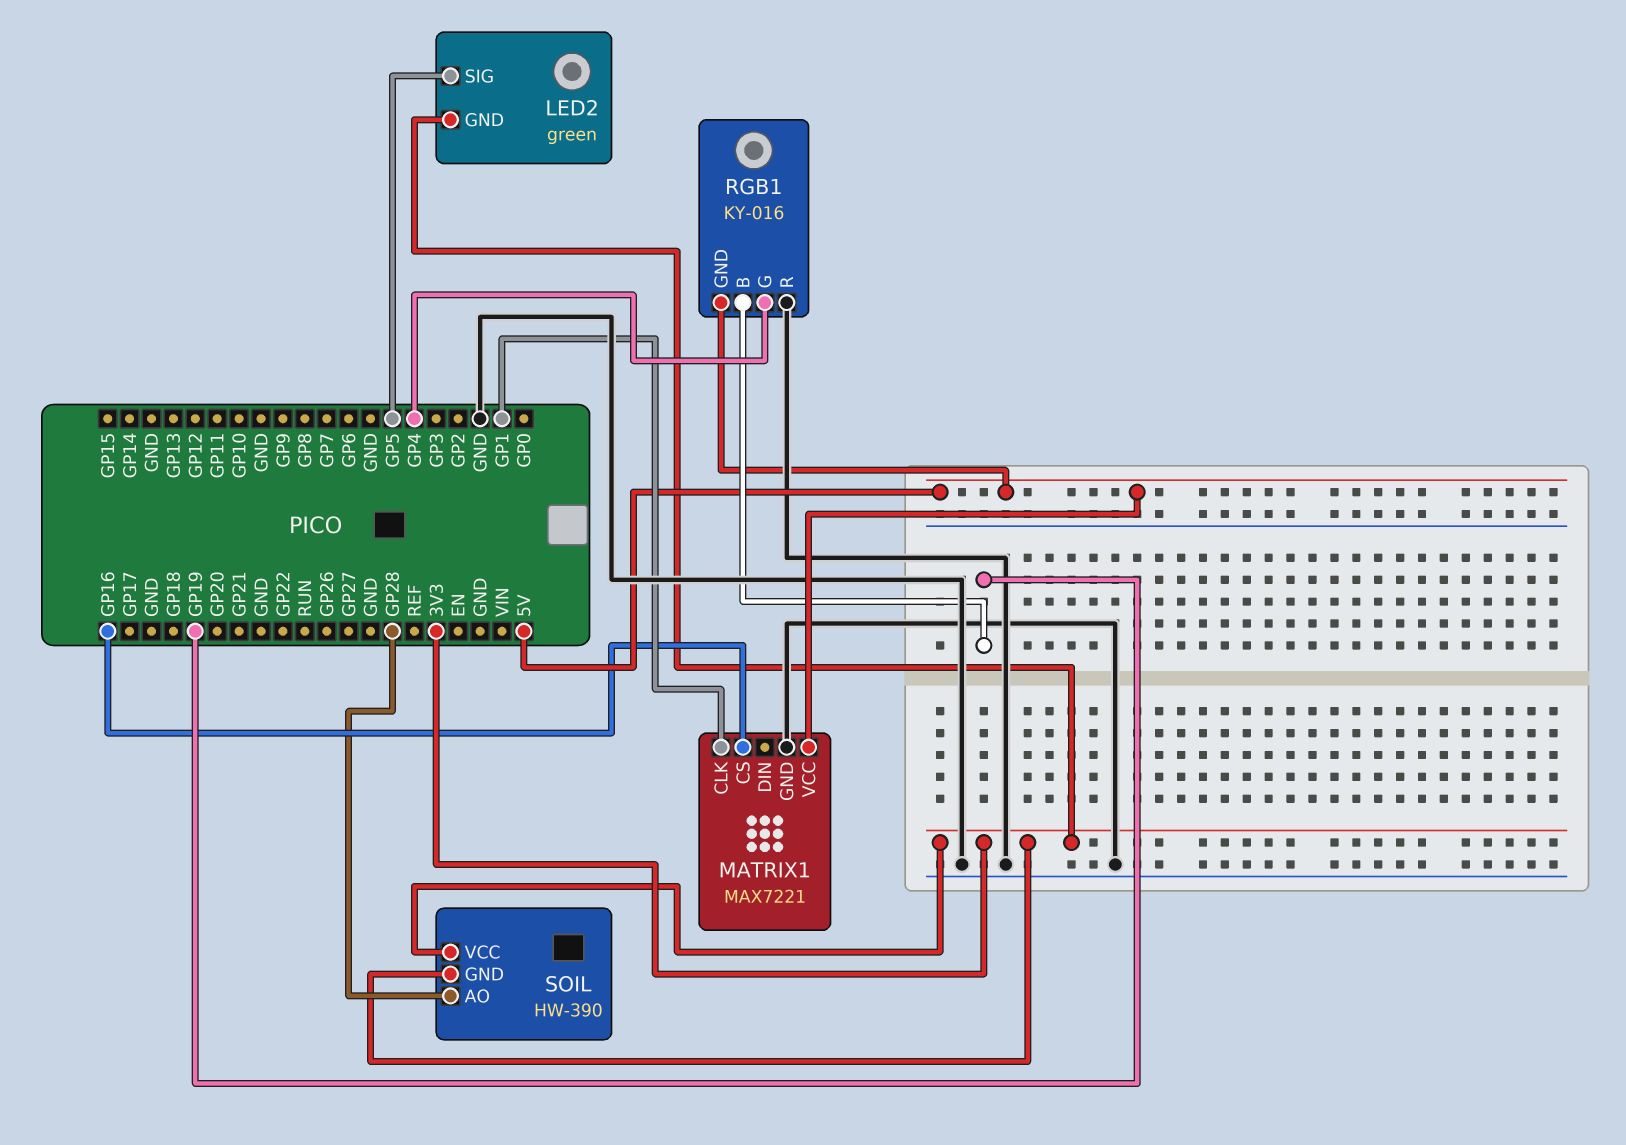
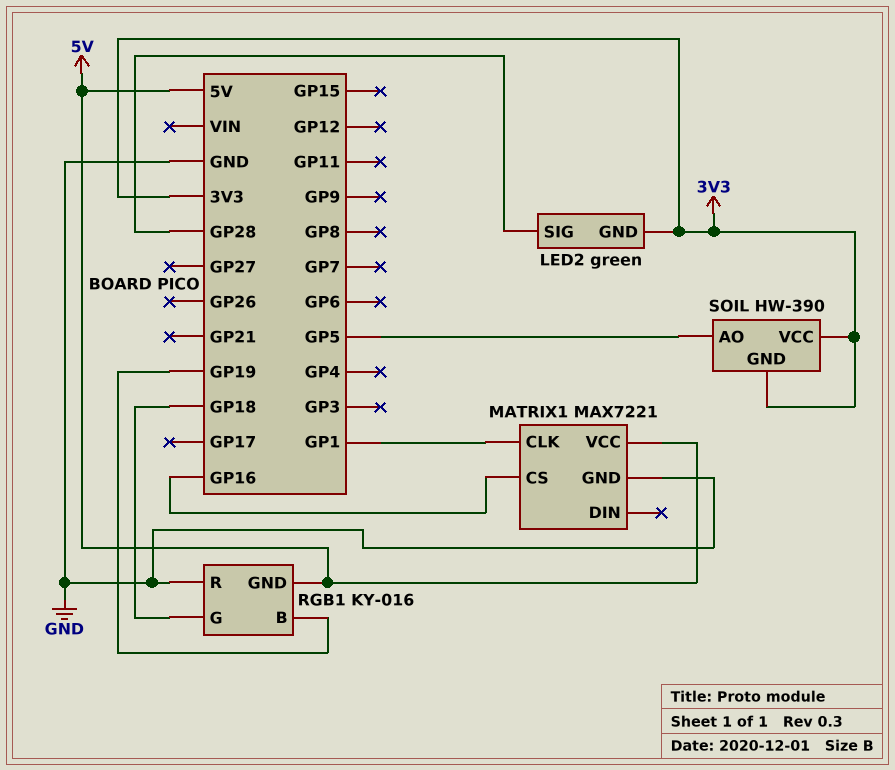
LED2 pin SIG: GP5 -> GP28
RGB1 pin G: GP4 -> GP18
SOIL pin AO: GP28 -> GP5

